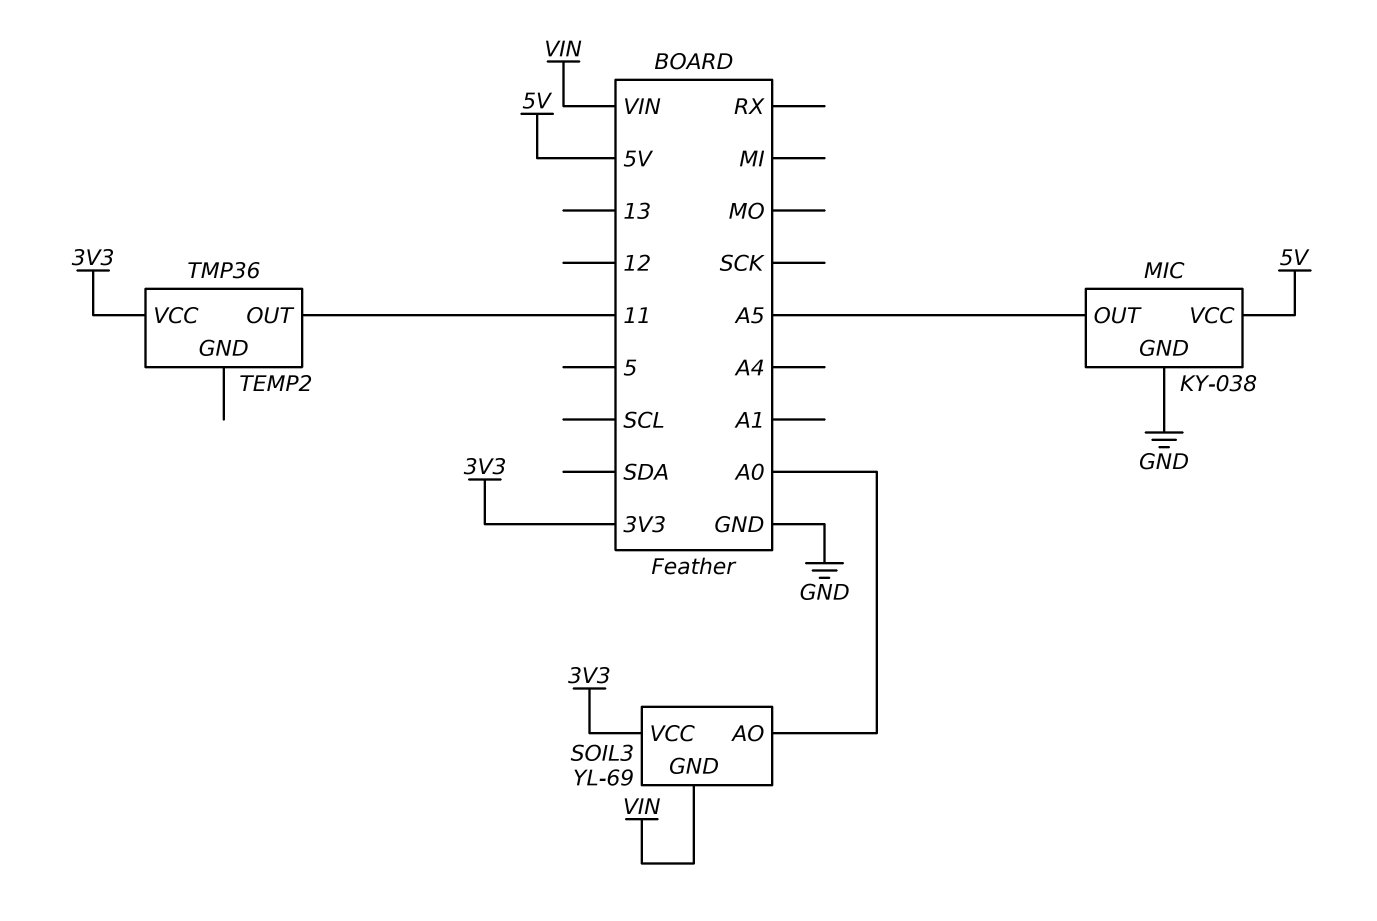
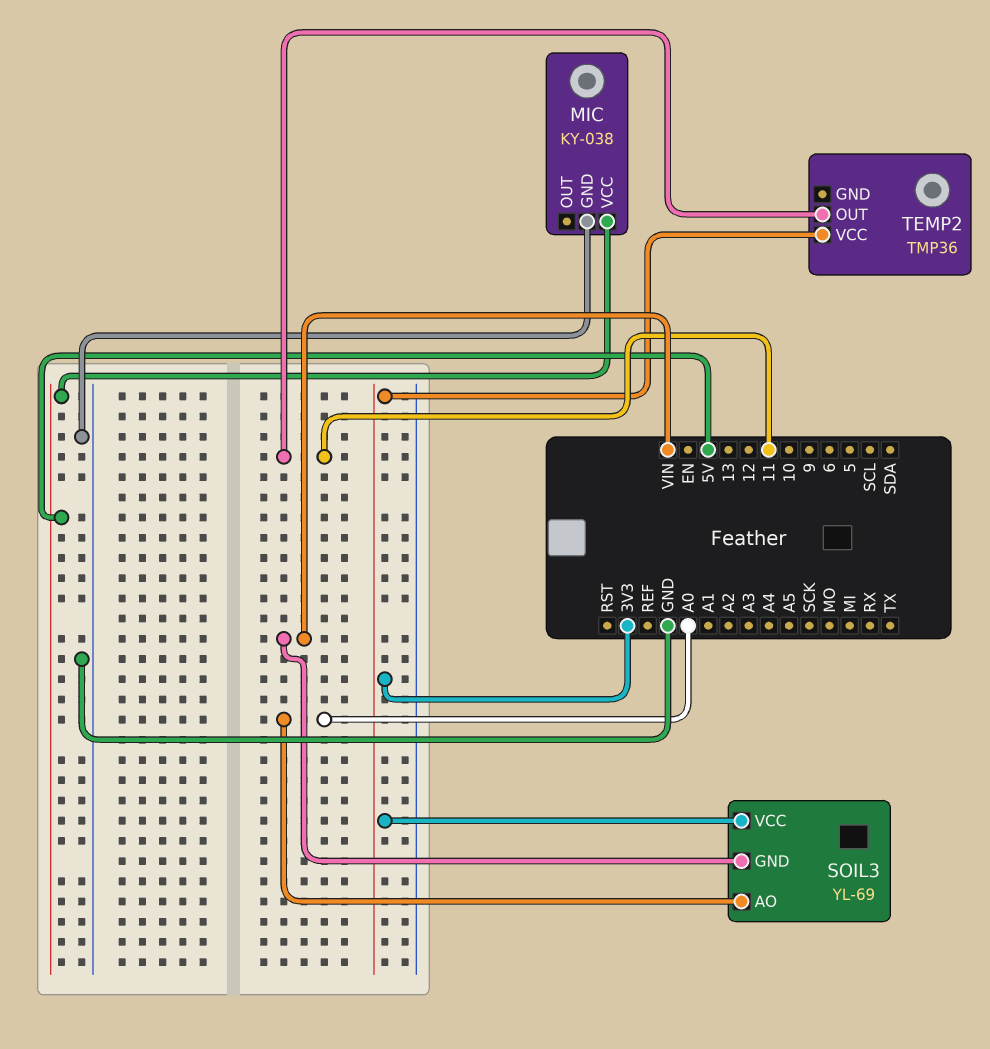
MIC pin OUT: A5 -> none

